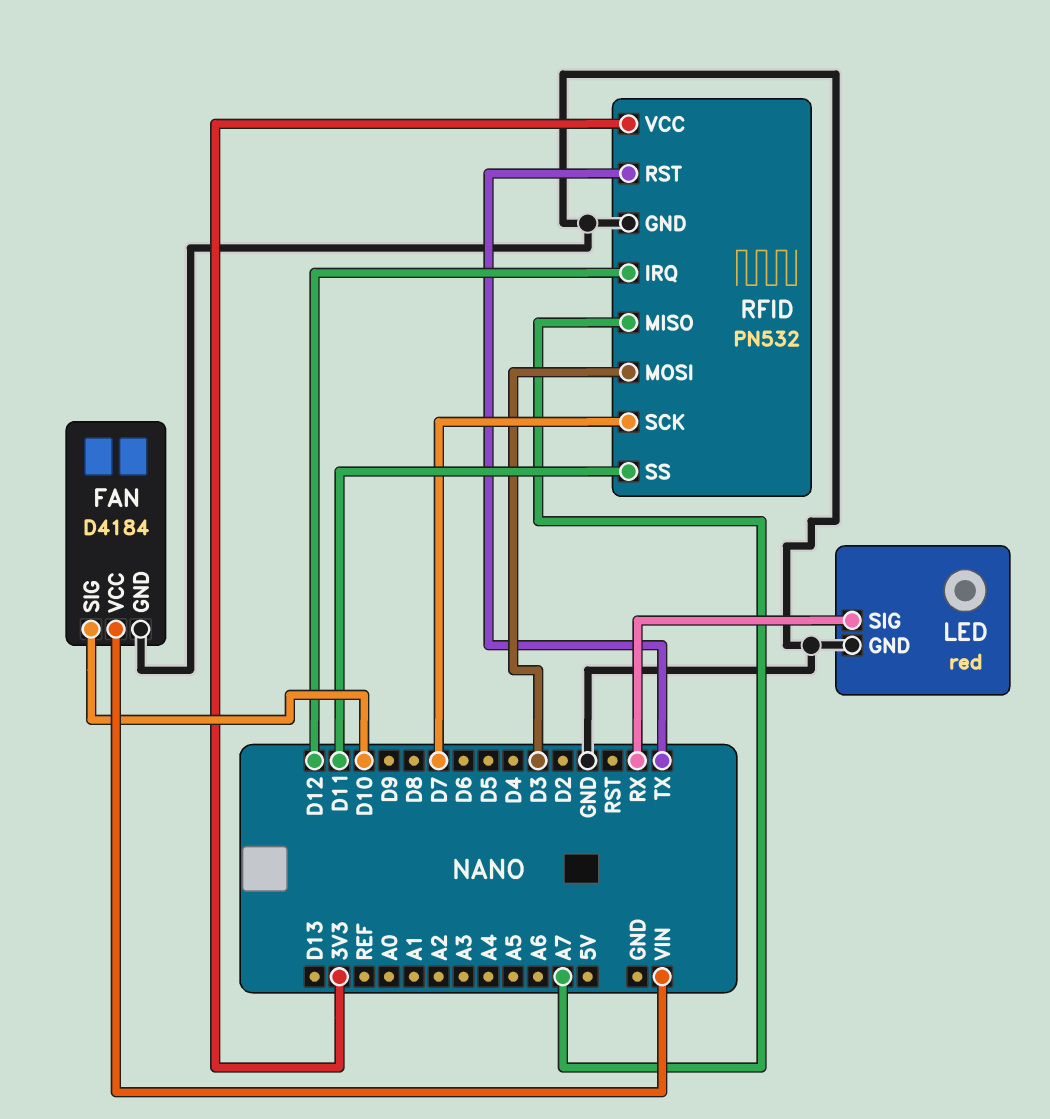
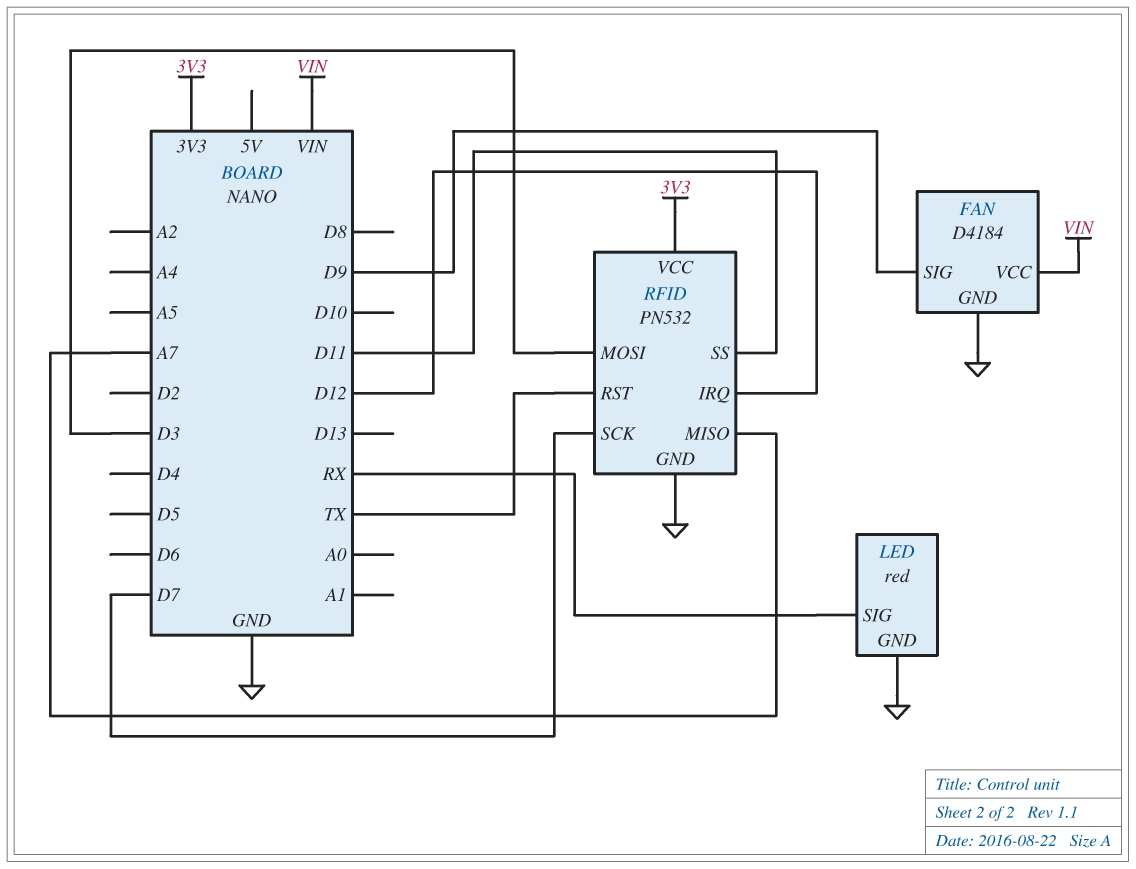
FAN pin SIG: D10 -> D9

